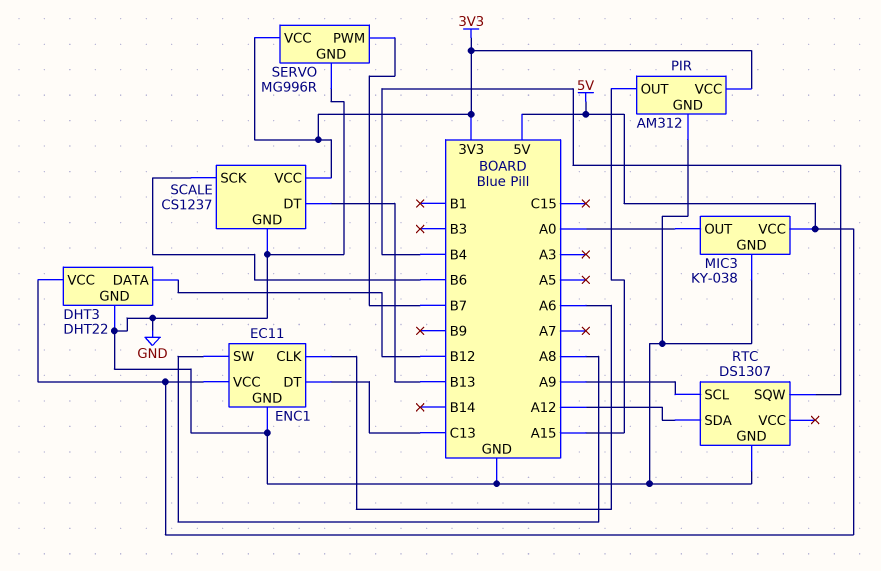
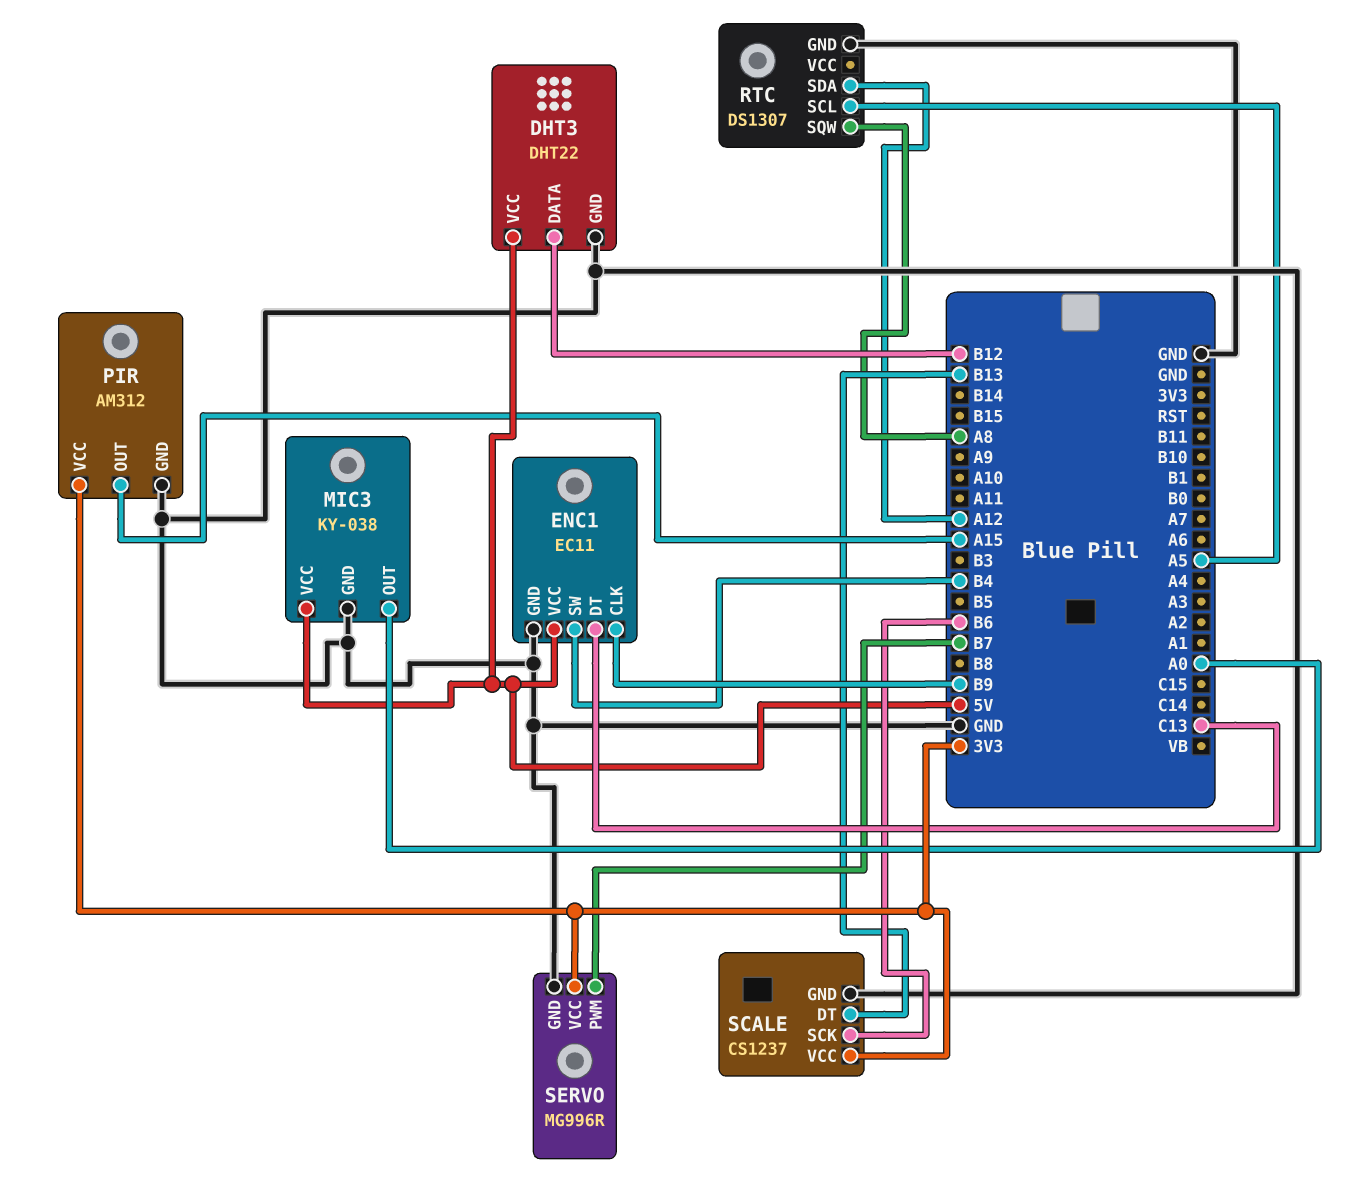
ENC1 pin CLK: A6 -> B9
ENC1 pin SW: A8 -> B4
RTC pin SCL: A9 -> A5
RTC pin SQW: B4 -> A8

